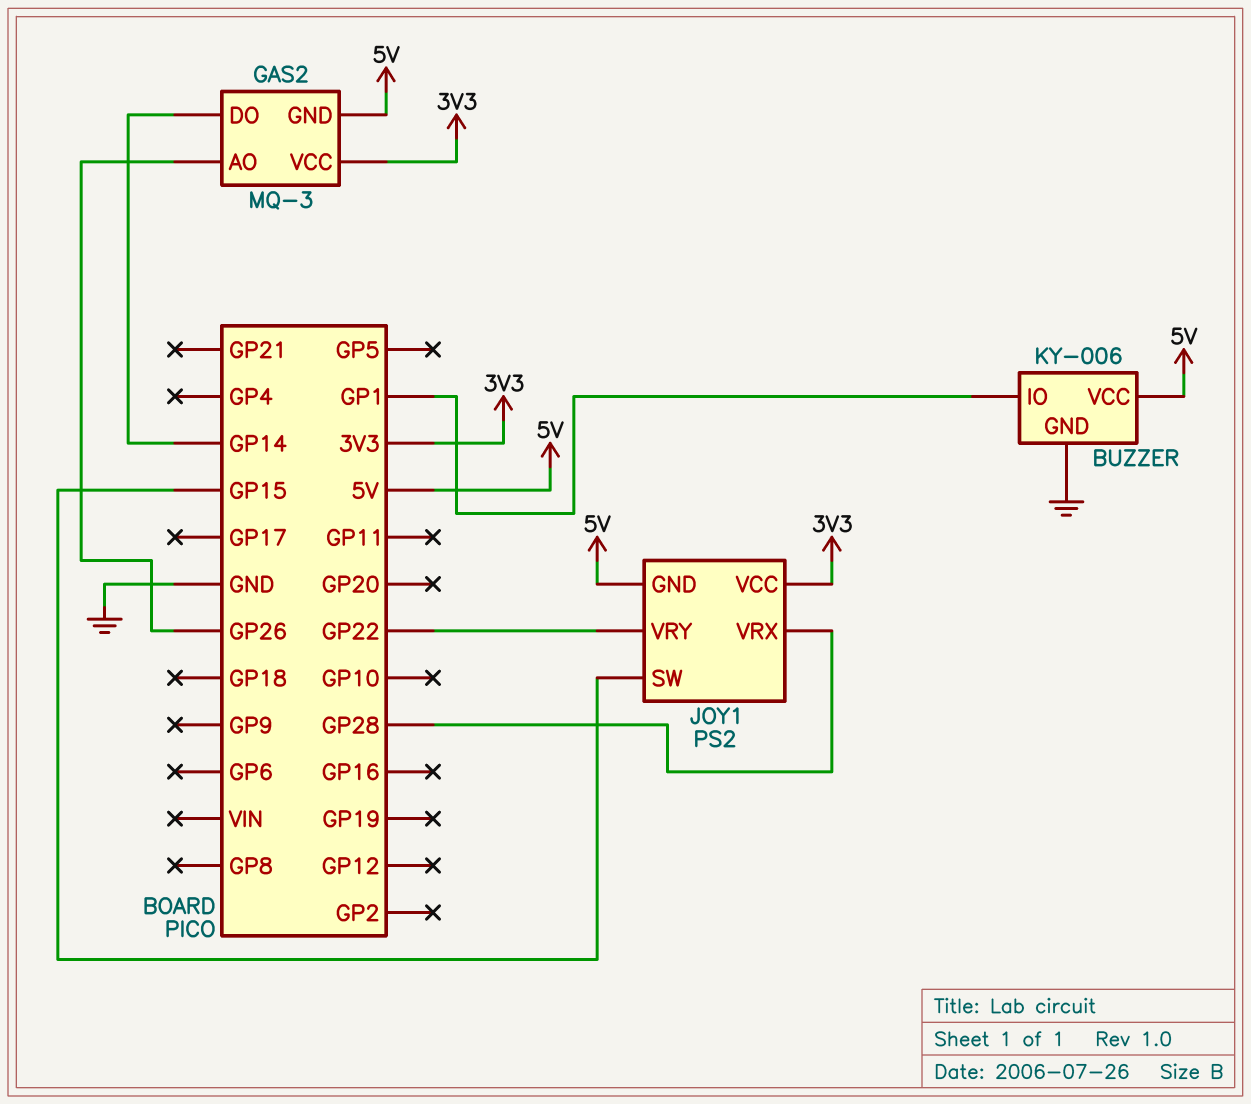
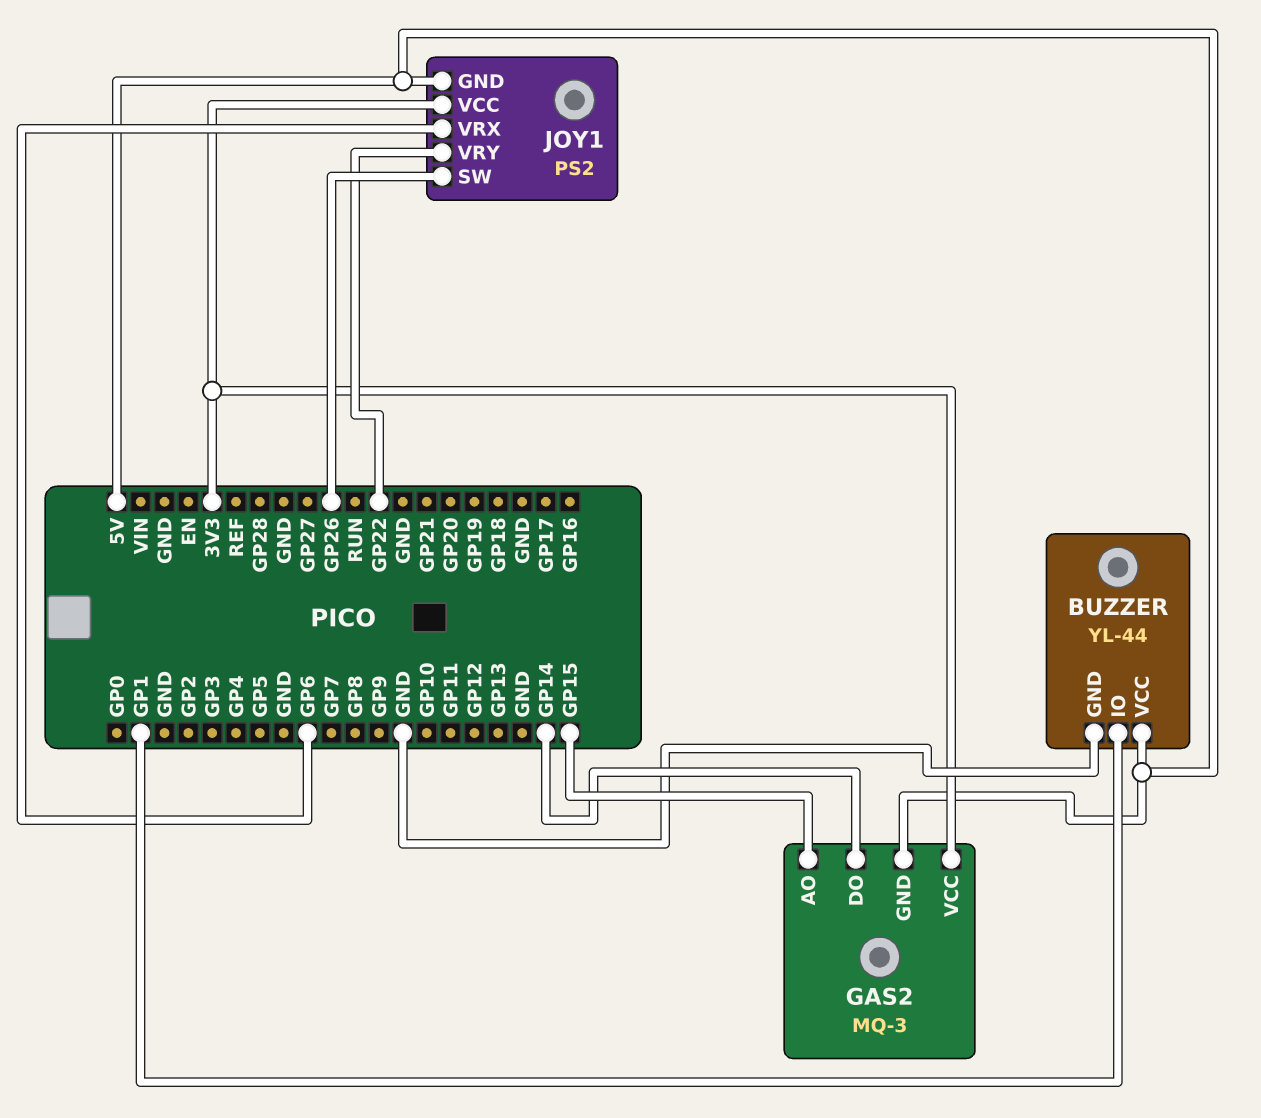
BUZZER: KY-006 -> YL-44
GAS2 pin AO: GP26 -> GP15
JOY1 pin SW: GP15 -> GP26
JOY1 pin VRX: GP28 -> GP6

